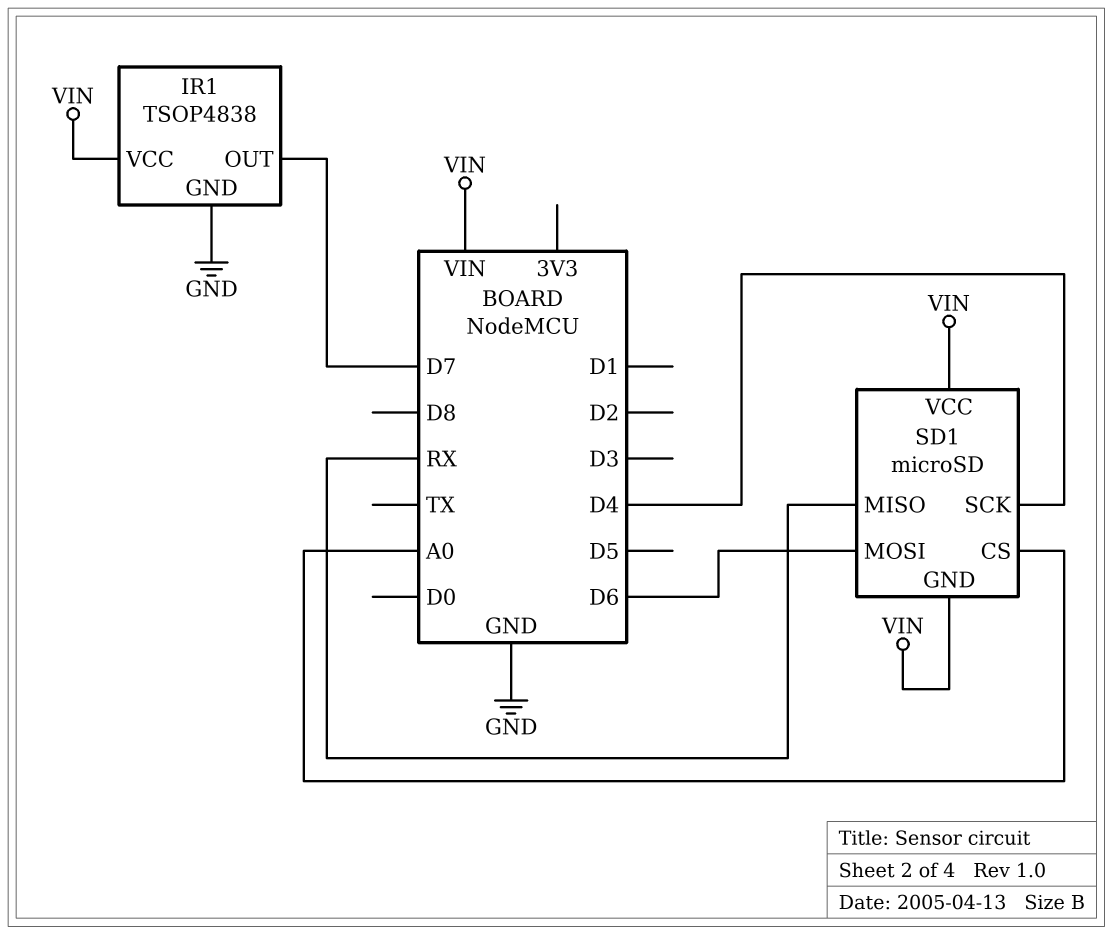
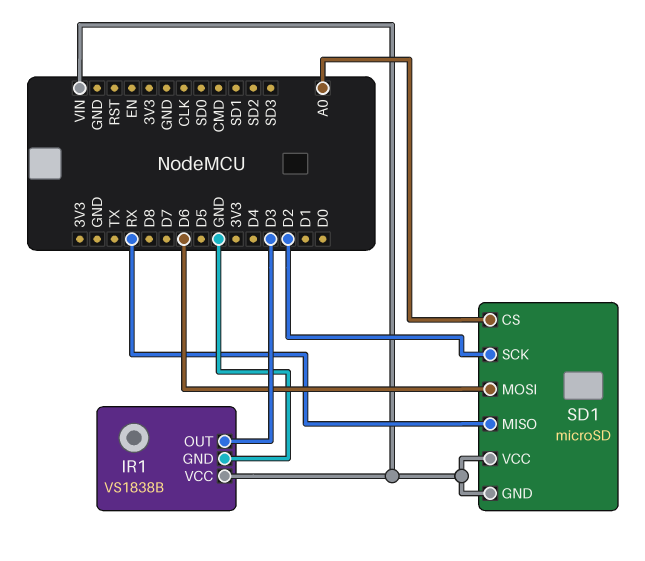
IR1: TSOP4838 -> VS1838B
IR1 pin OUT: D7 -> D3
SD1 pin SCK: D4 -> D2

